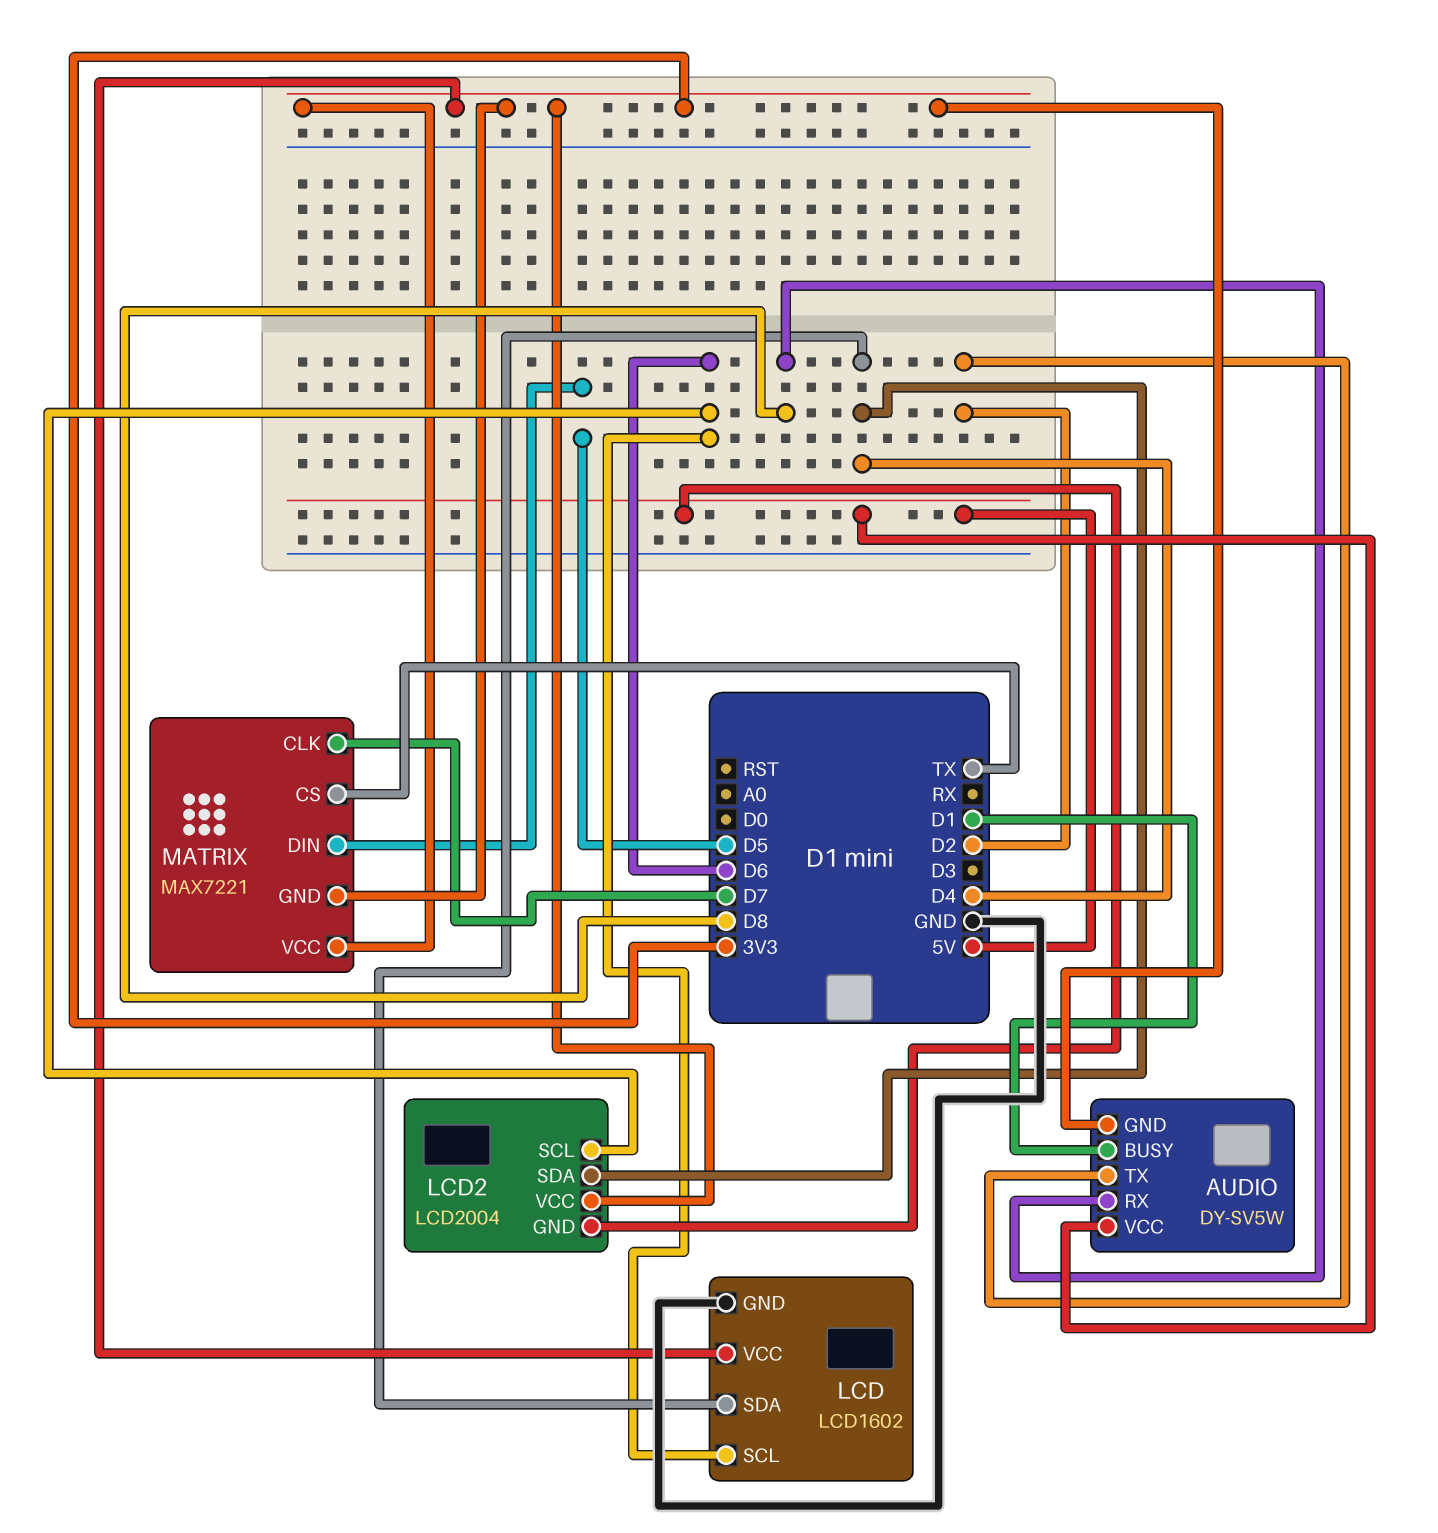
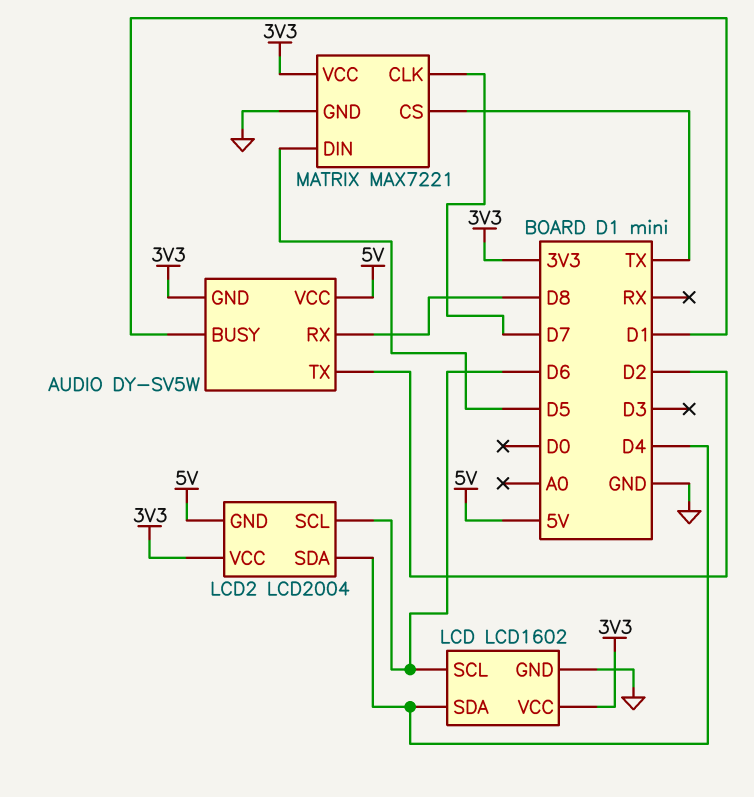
MATRIX pin GND: 3V3 -> GND

